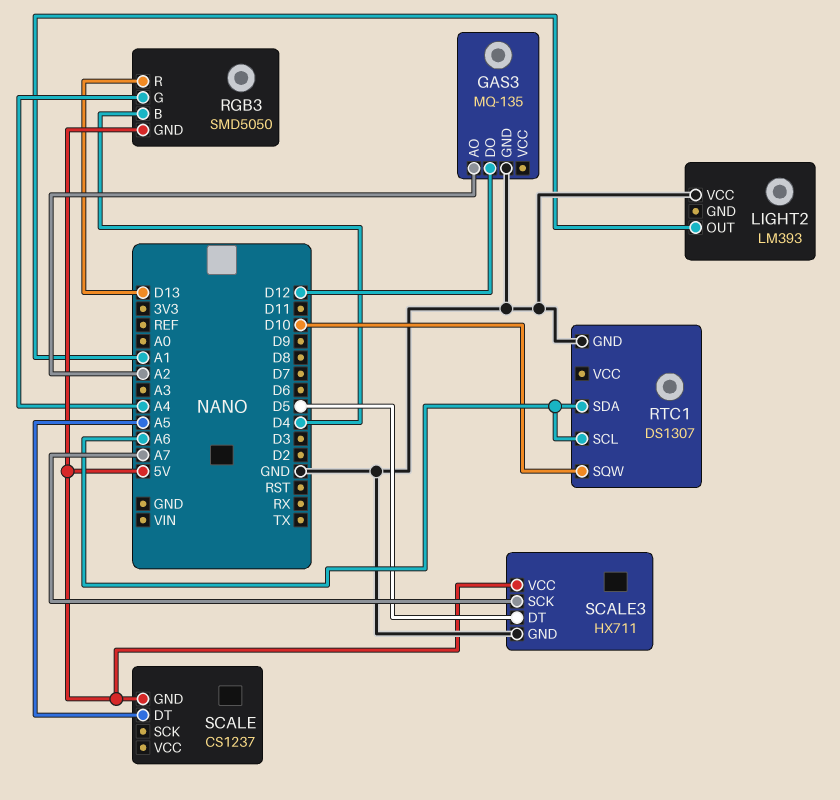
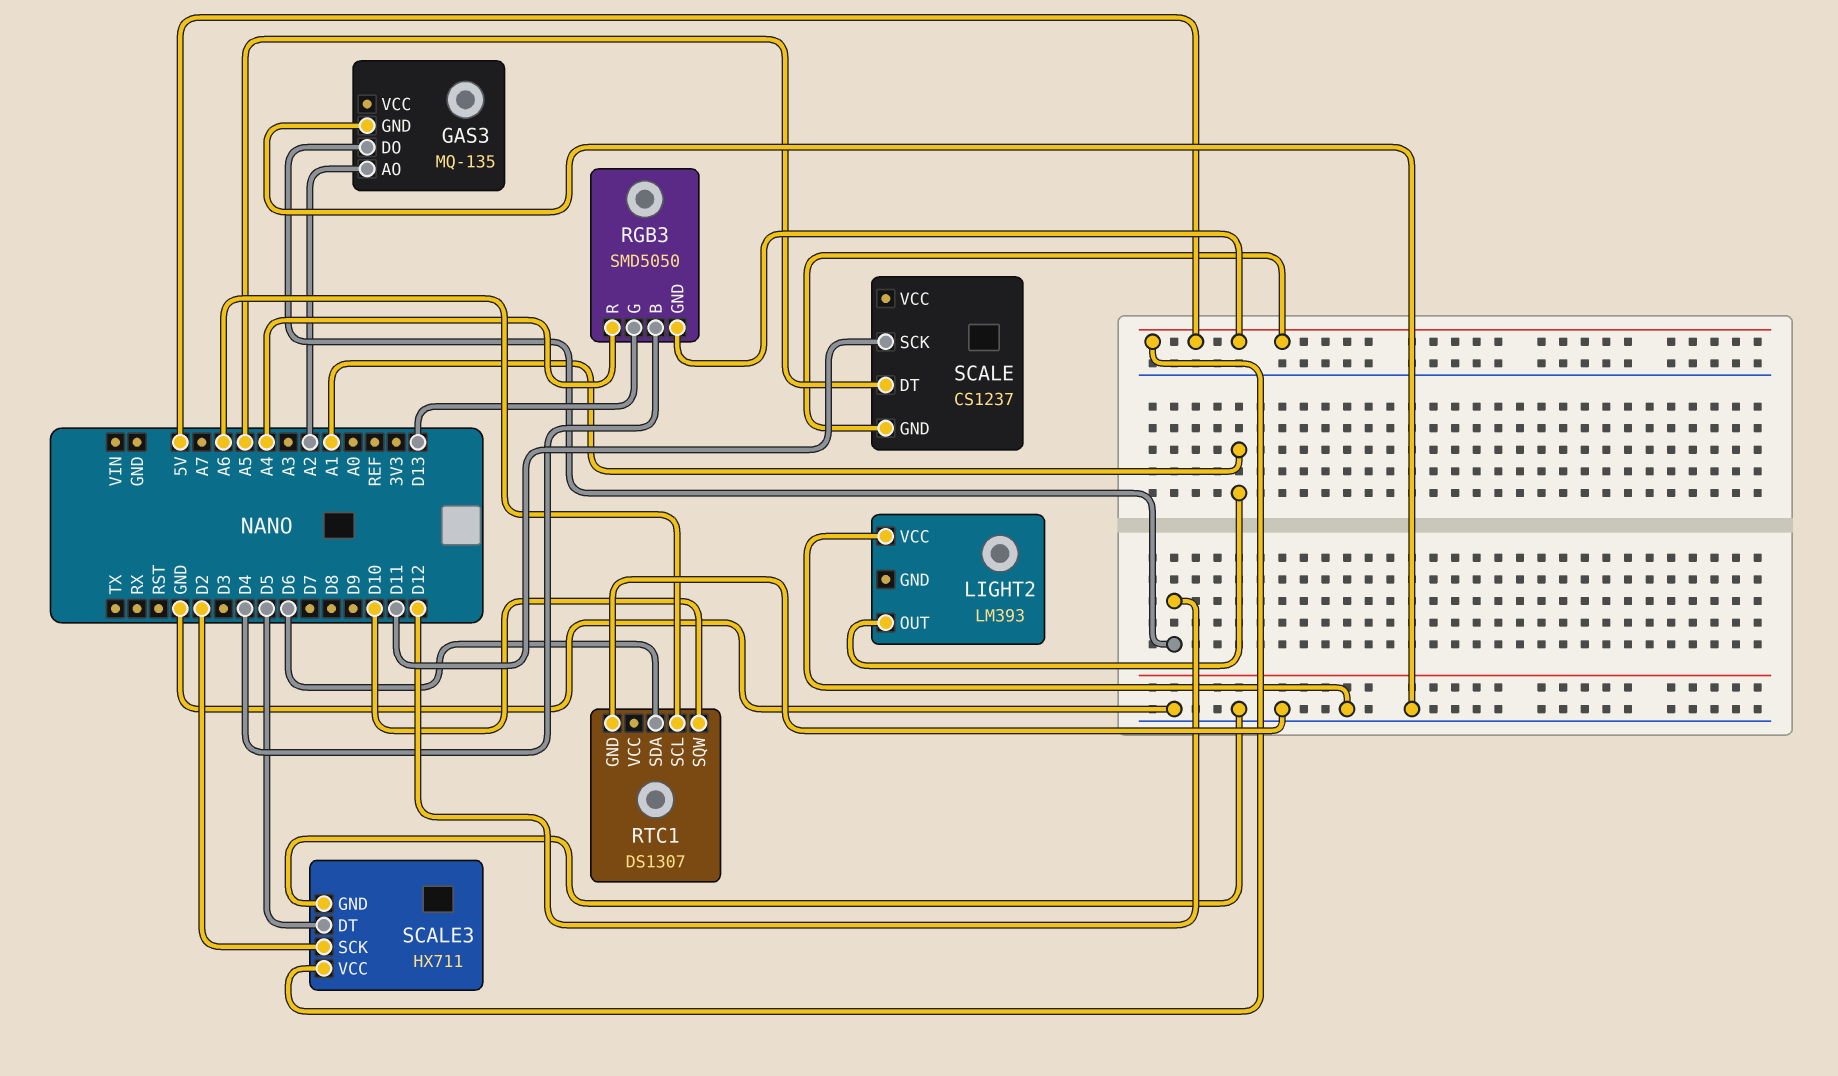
RGB3 pin G: A4 -> D13
RGB3 pin R: D13 -> A4
RTC1 pin SDA: A6 -> D6
SCALE pin SCK: none -> D11
SCALE3 pin SCK: A7 -> D2

